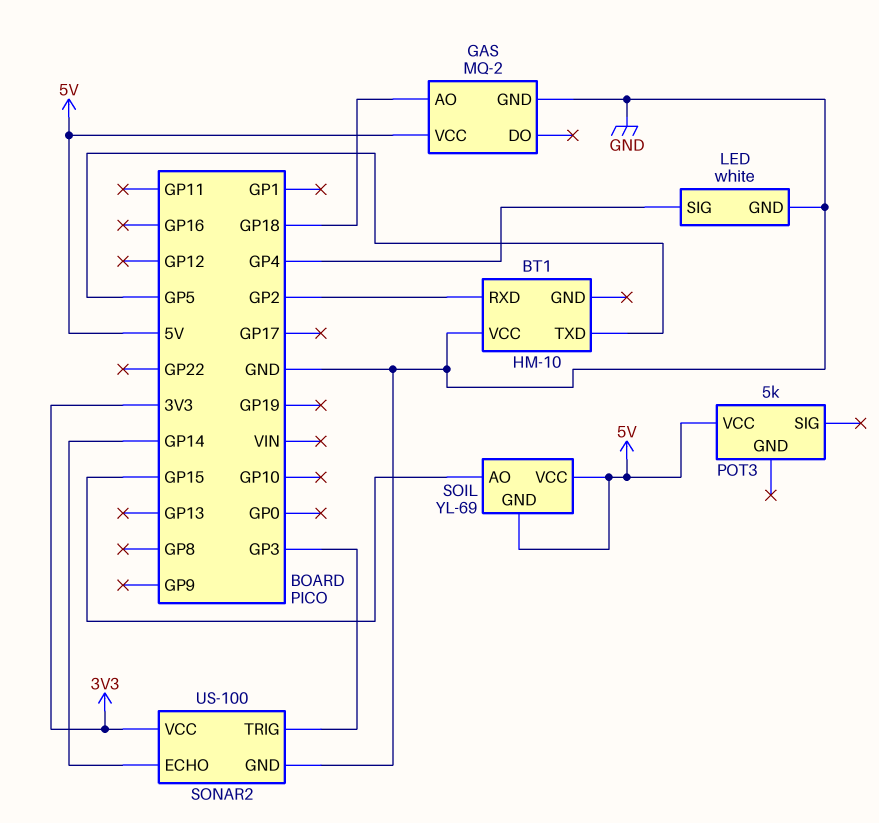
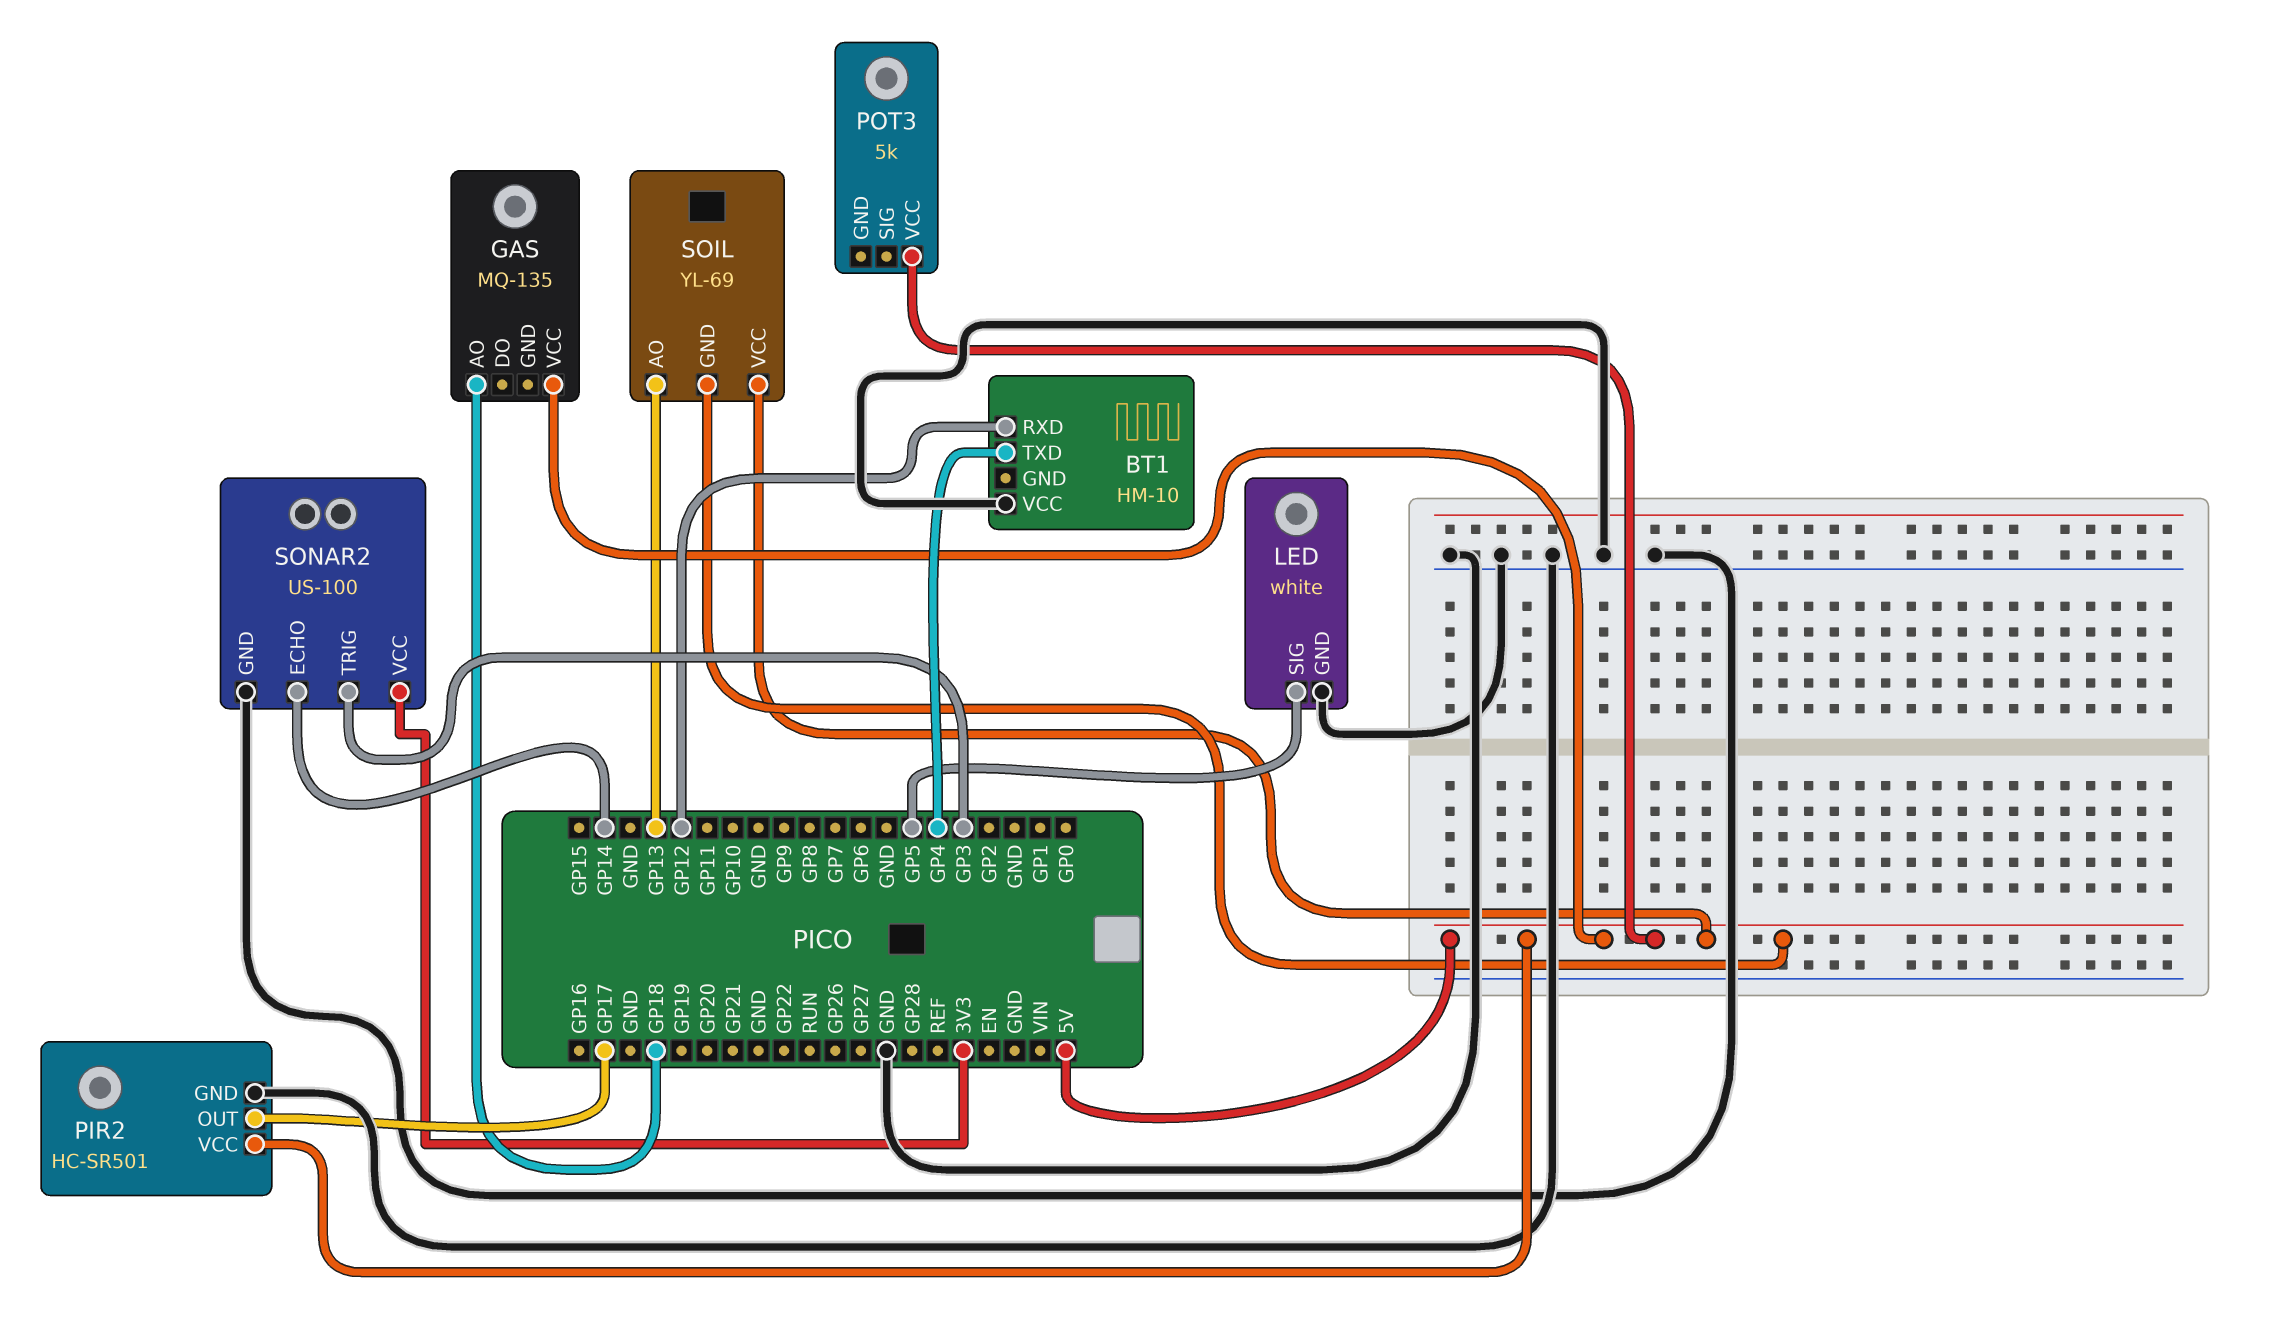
BT1 pin RXD: GP2 -> GP12
BT1 pin TXD: GP5 -> GP4
GAS: MQ-2 -> MQ-135
GAS pin GND: GND -> none
LED pin SIG: GP4 -> GP5
PIR2: none -> HC-SR501
PIR2 pin GND: none -> GND
PIR2 pin OUT: none -> GP17
PIR2 pin VCC: none -> 5V
SOIL pin AO: GP15 -> GP13

